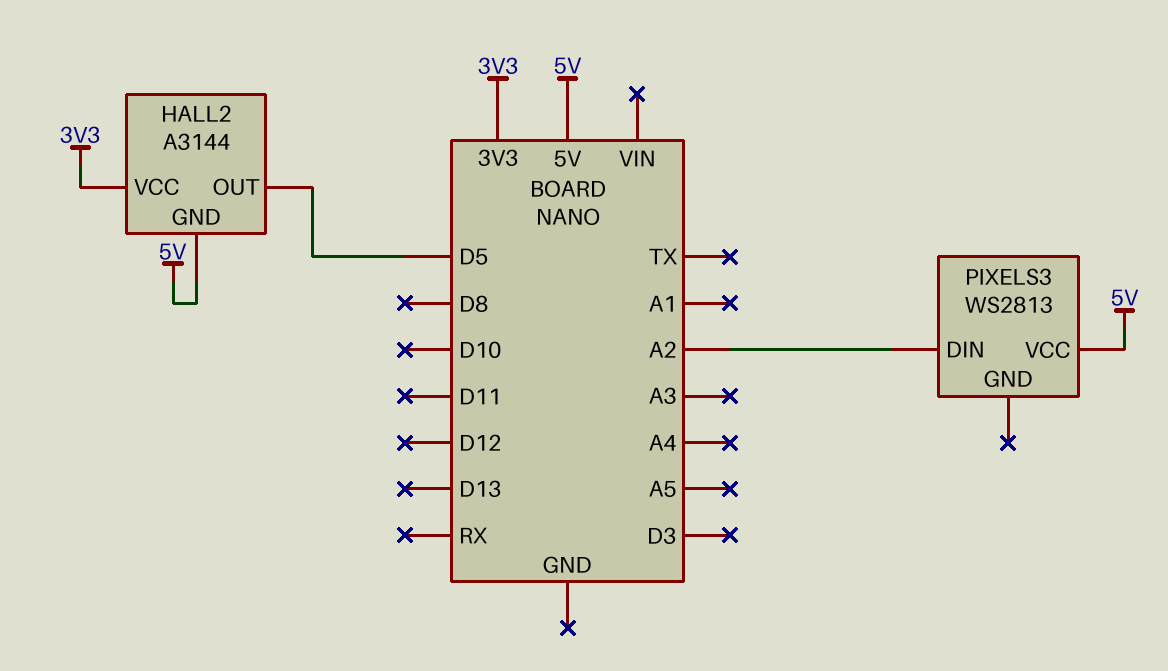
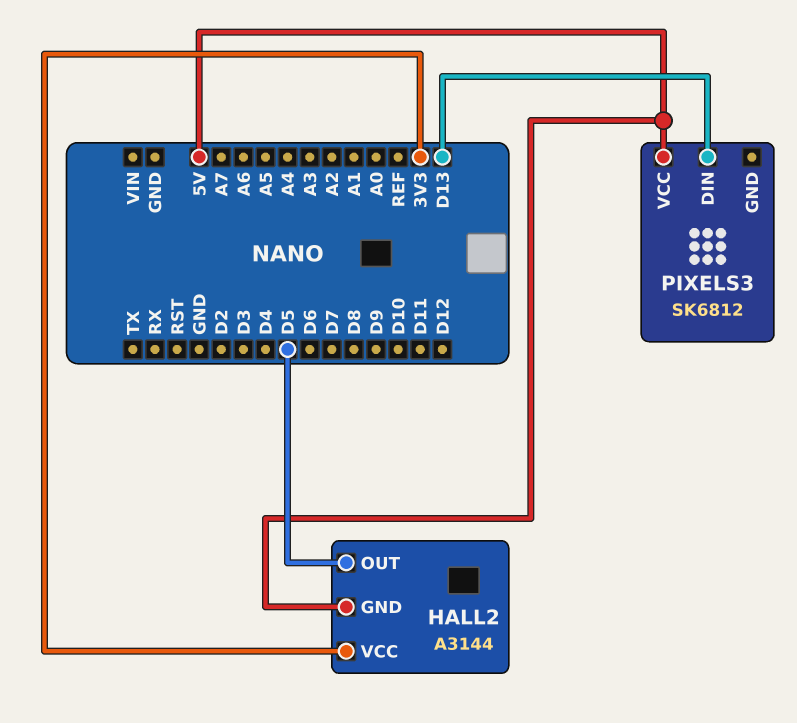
PIXELS3: WS2813 -> SK6812
PIXELS3 pin DIN: A2 -> D13

